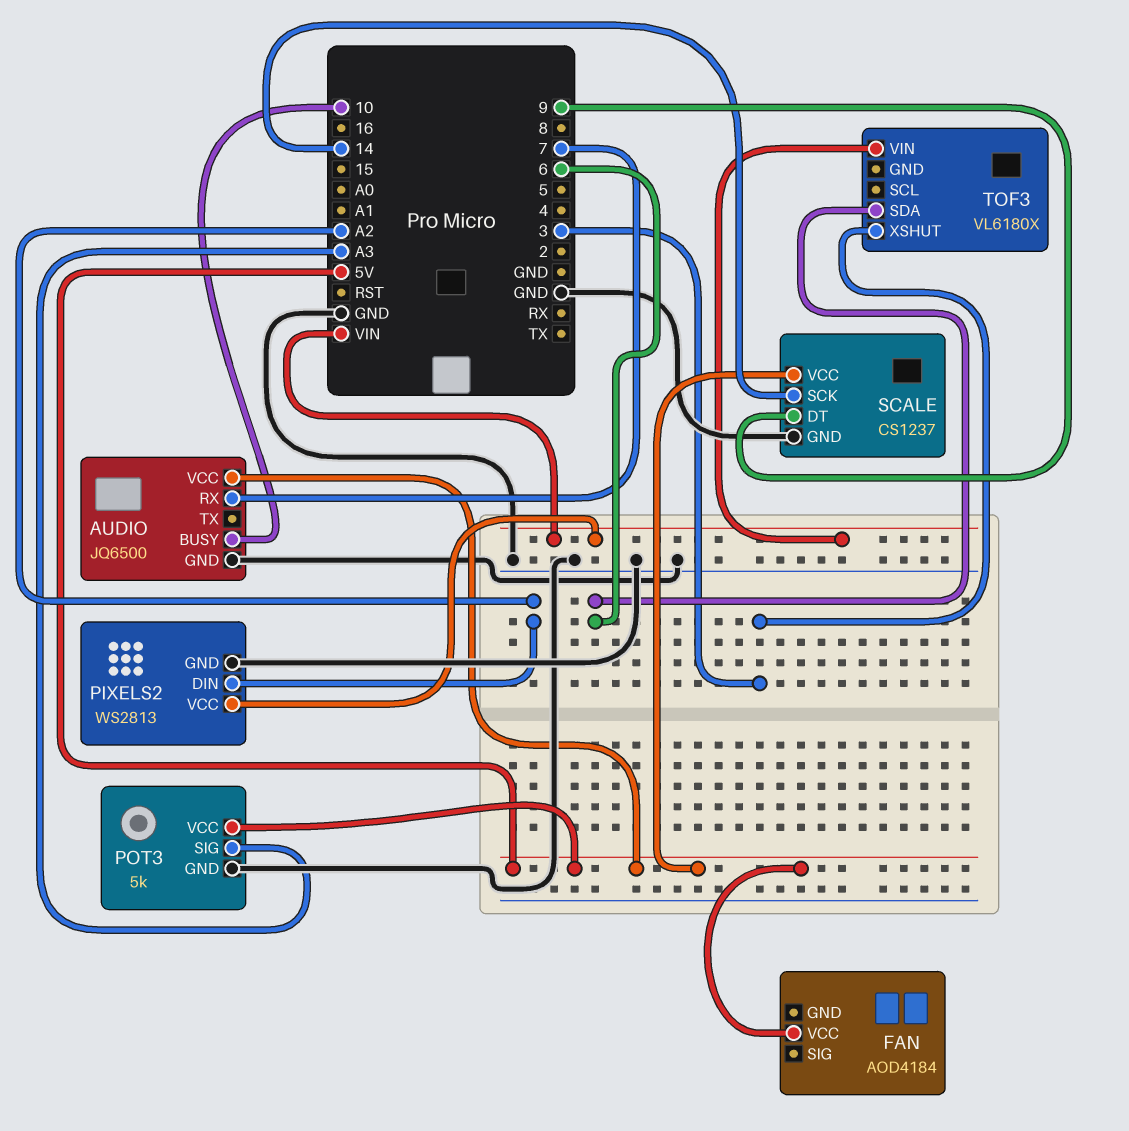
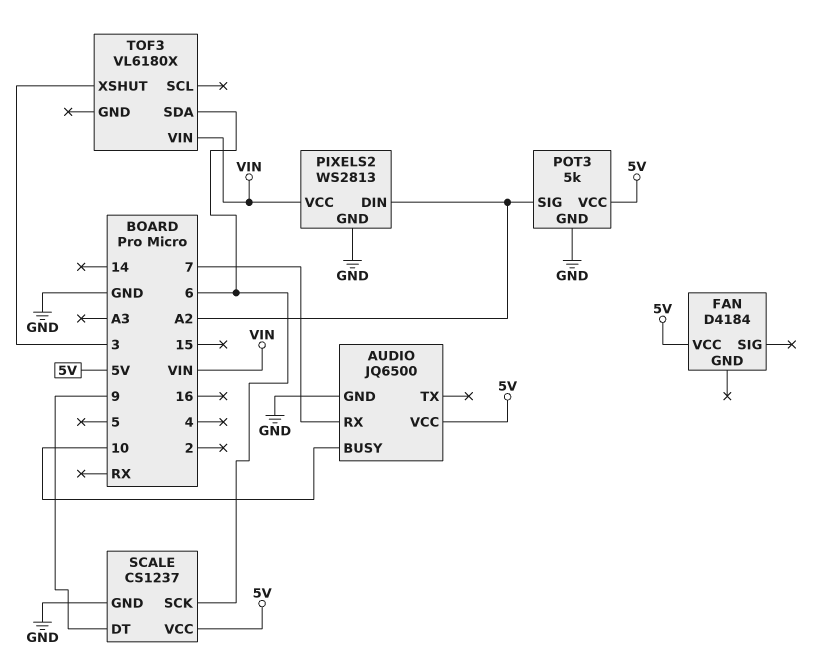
FAN: AOD4184 -> D4184
POT3 pin SIG: A3 -> A2
SCALE pin SCK: 14 -> 6

